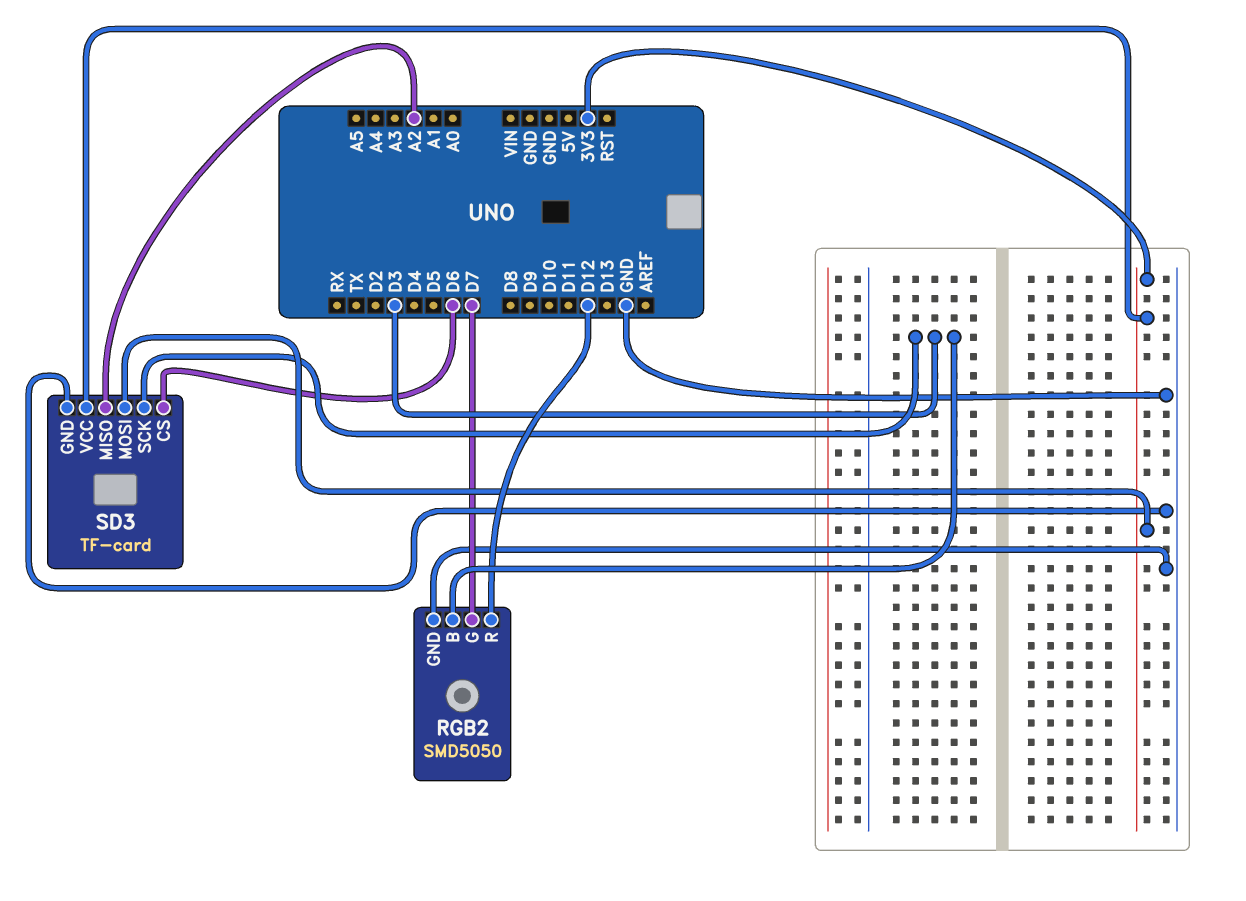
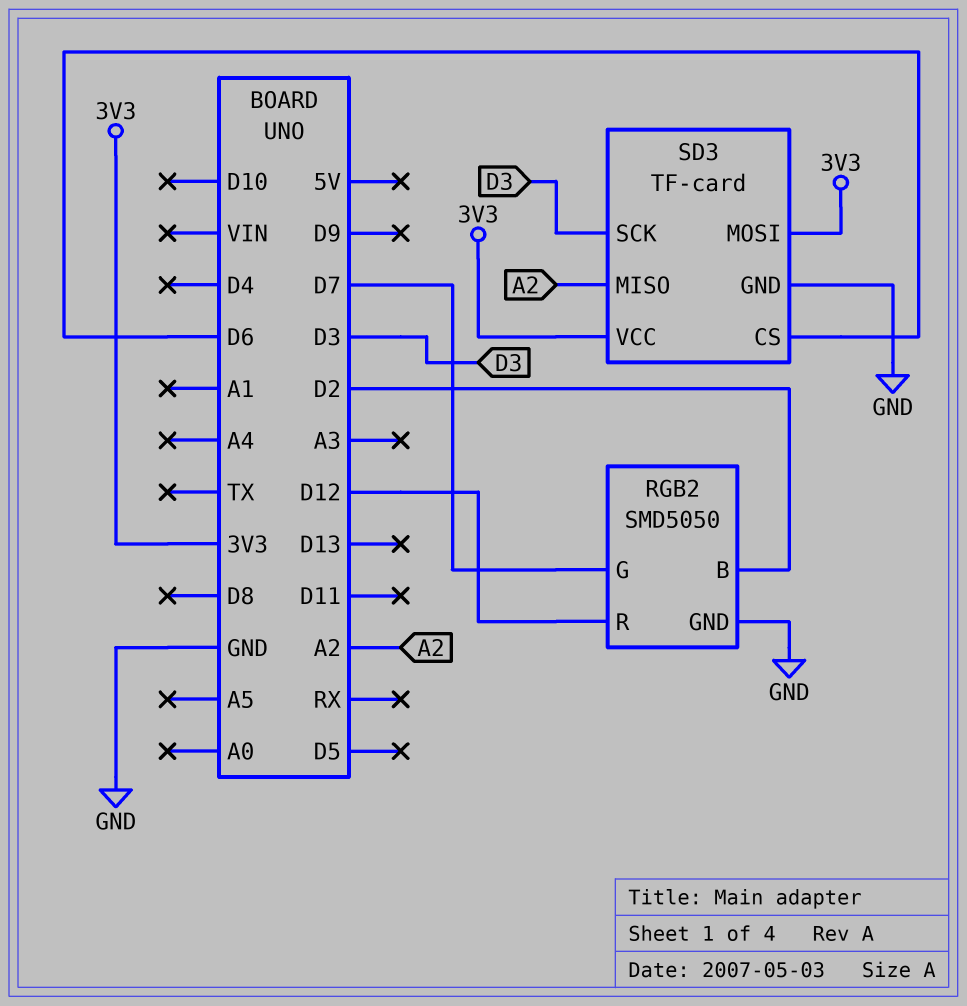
RGB2 pin B: D3 -> D2

